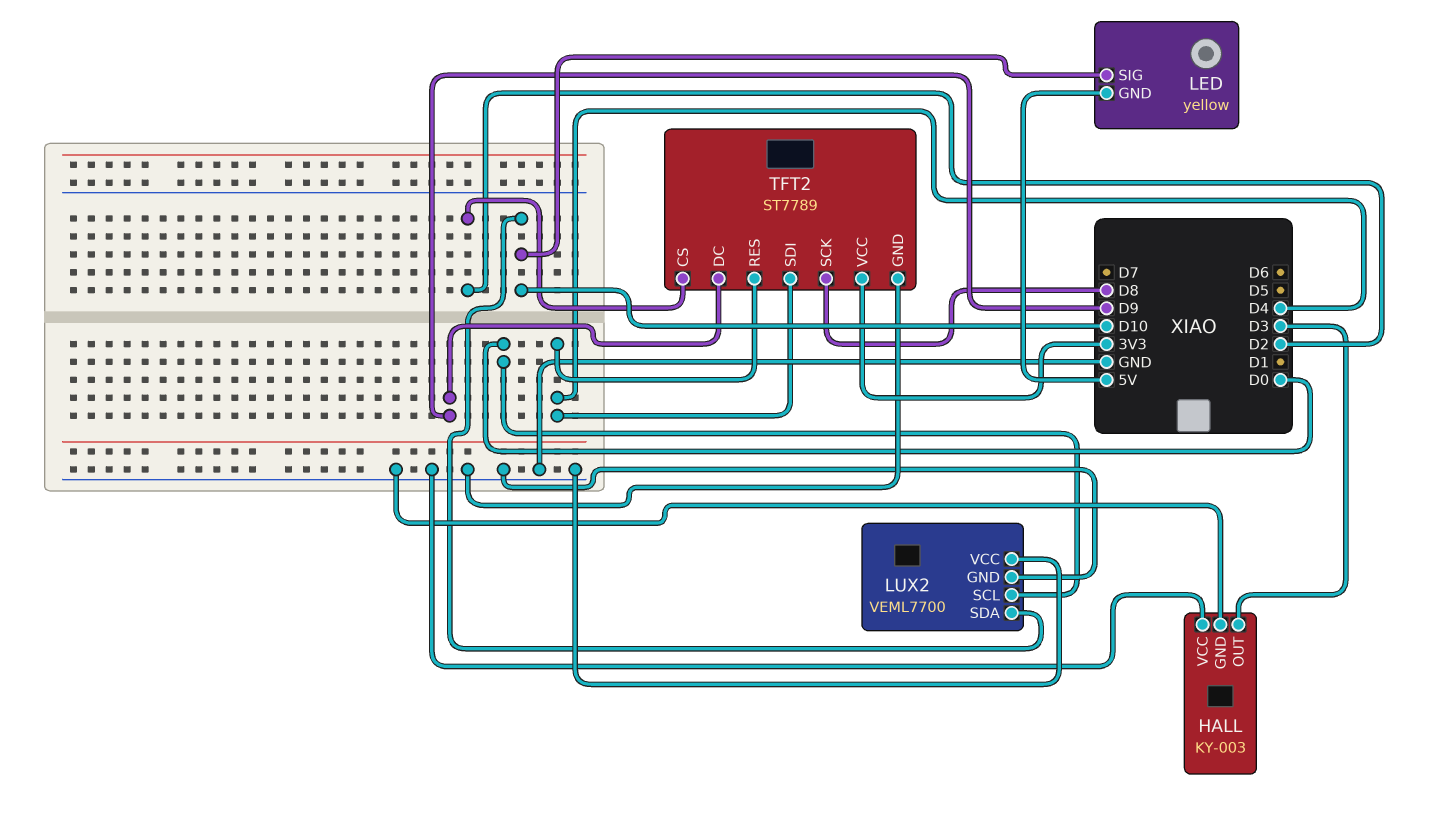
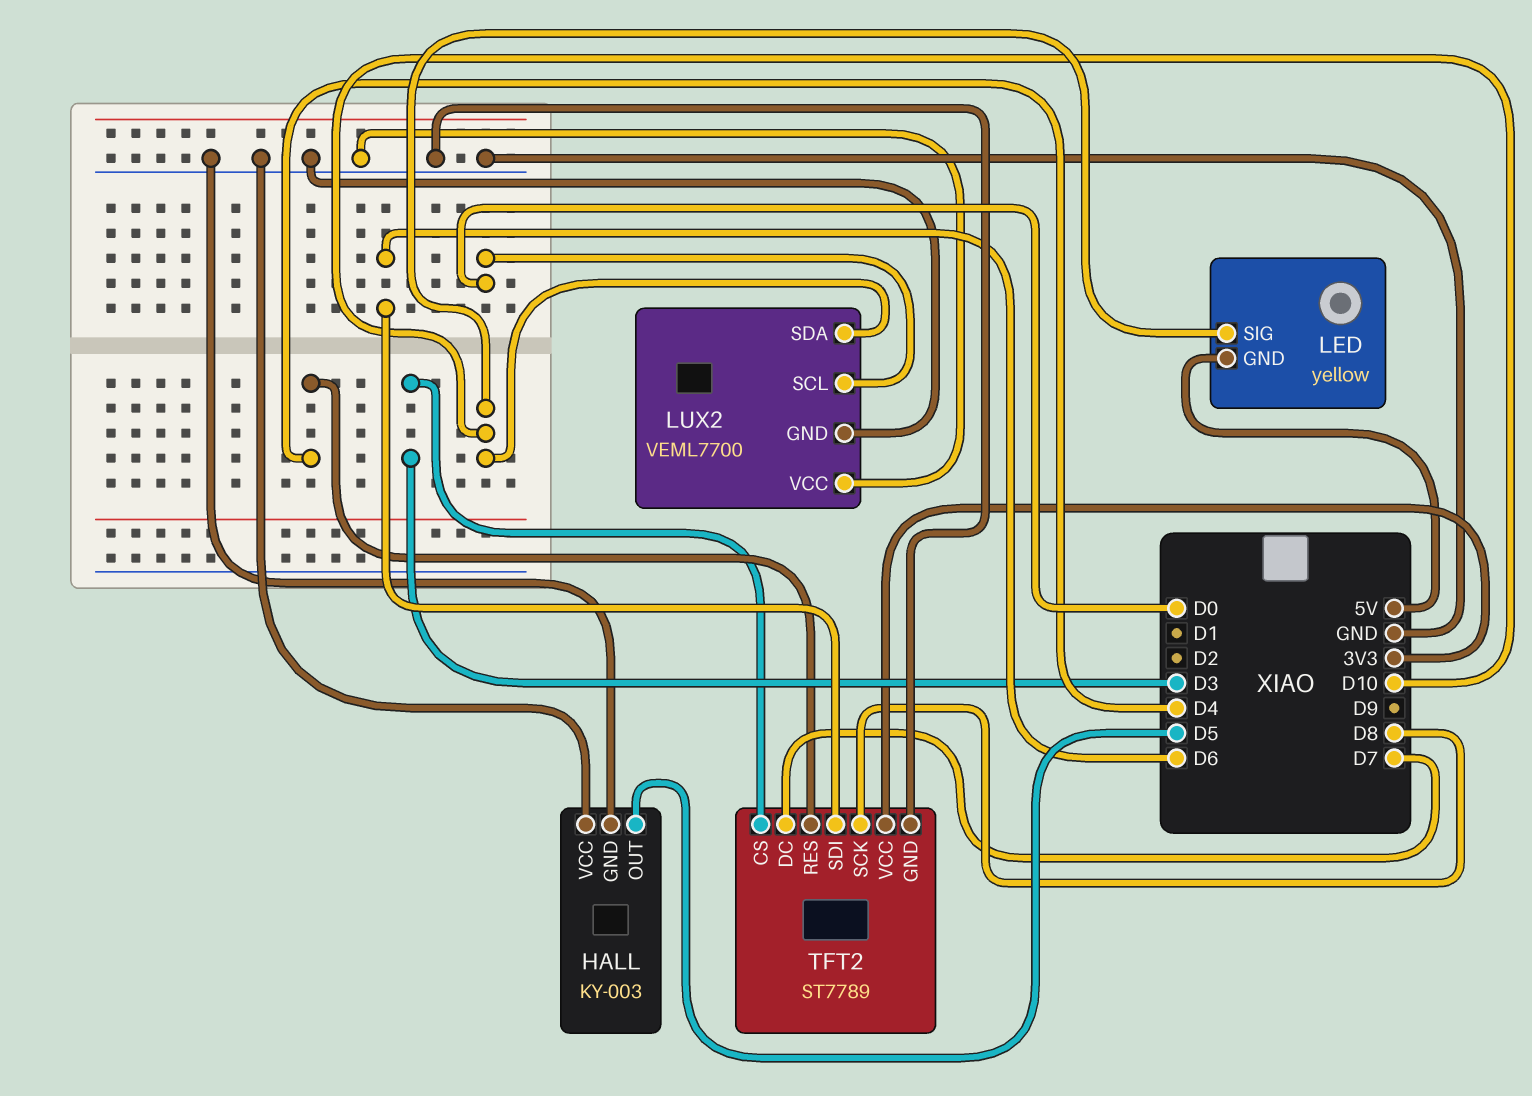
HALL pin OUT: D3 -> D5
TFT2 pin CS: D2 -> D3
TFT2 pin DC: D9 -> D7
TFT2 pin SDI: D4 -> D6

